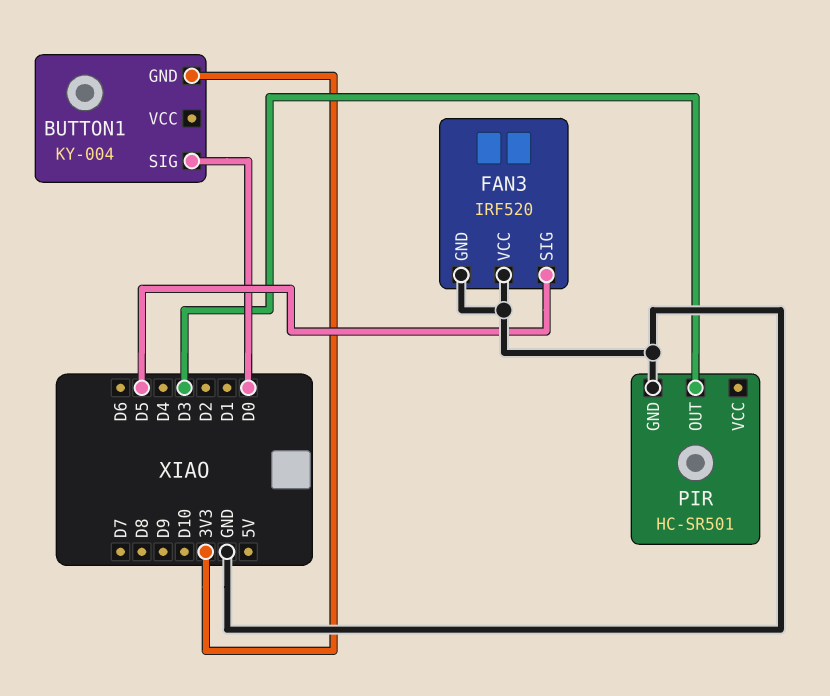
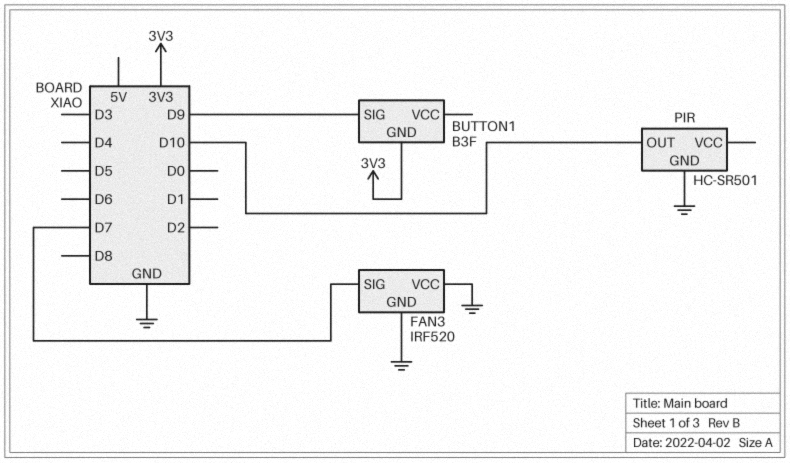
BUTTON1: KY-004 -> B3F
BUTTON1 pin SIG: D0 -> D9
FAN3 pin SIG: D5 -> D7
PIR pin OUT: D3 -> D10

